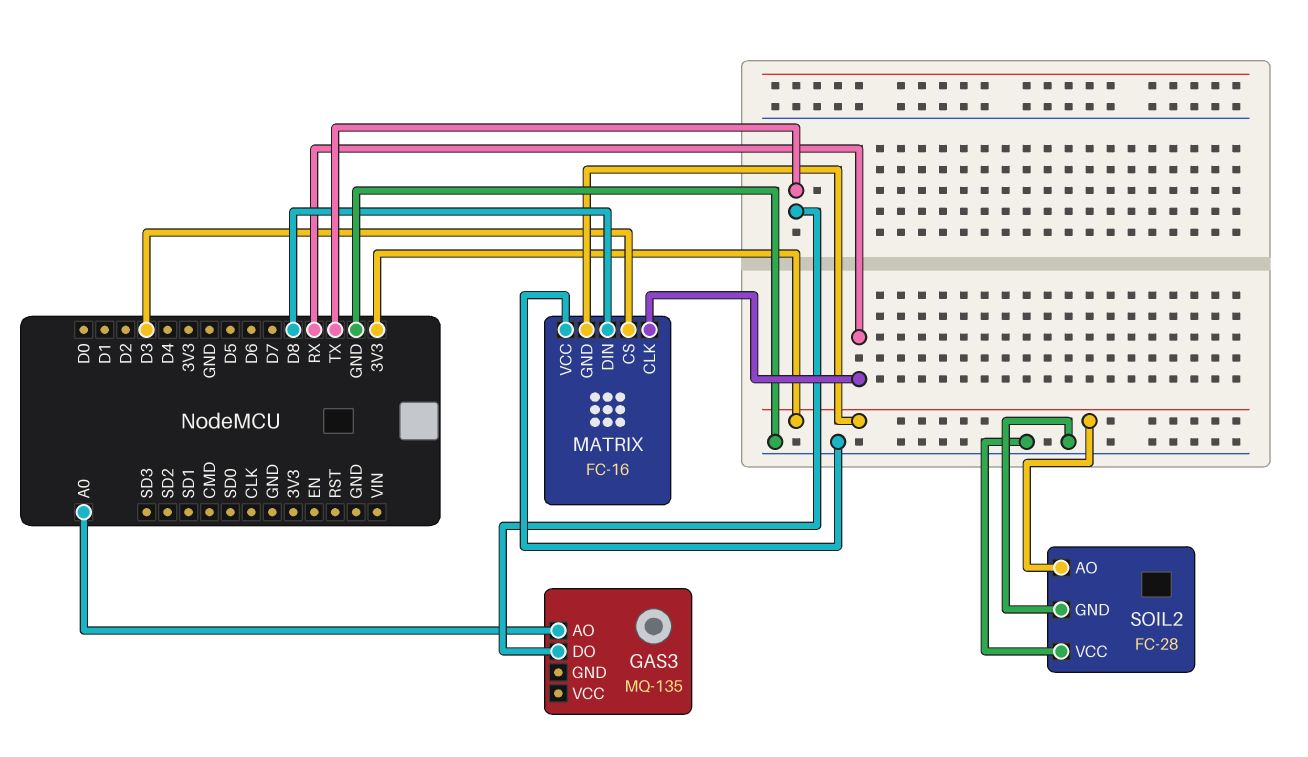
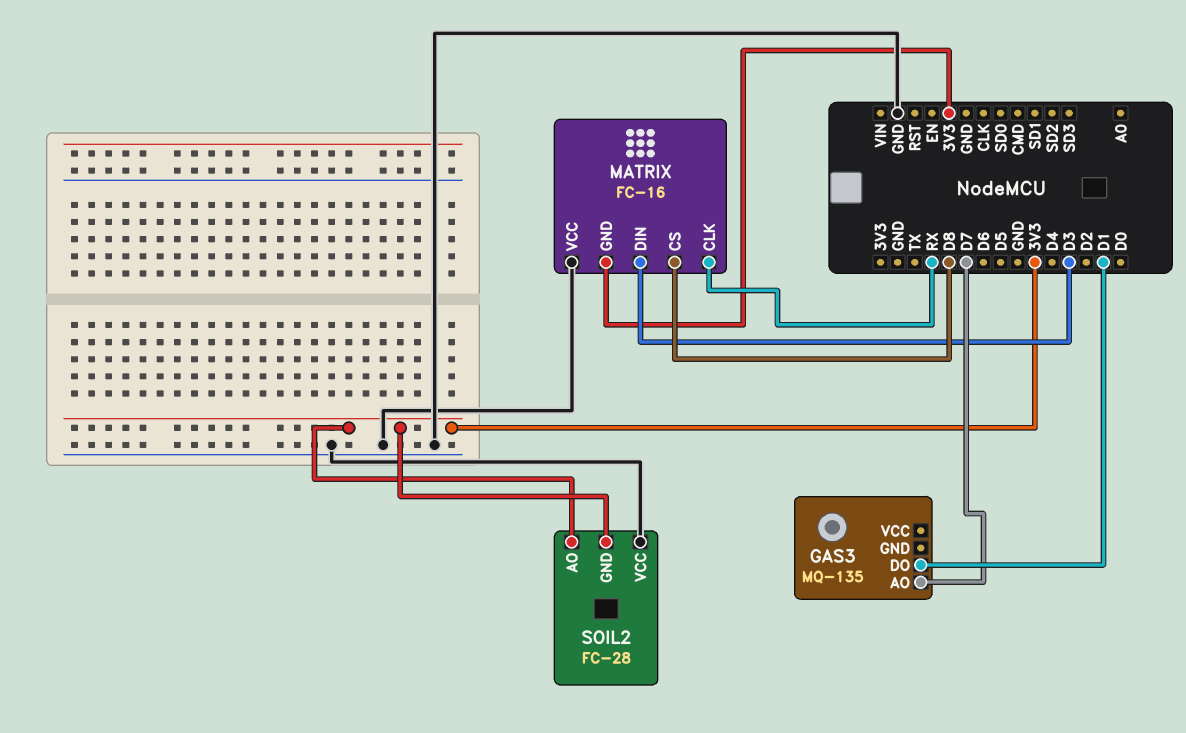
GAS3 pin AO: A0 -> D7
GAS3 pin DO: TX -> D1
MATRIX pin CS: D3 -> D8
MATRIX pin DIN: D8 -> D3
SOIL2 pin GND: GND -> 3V3

